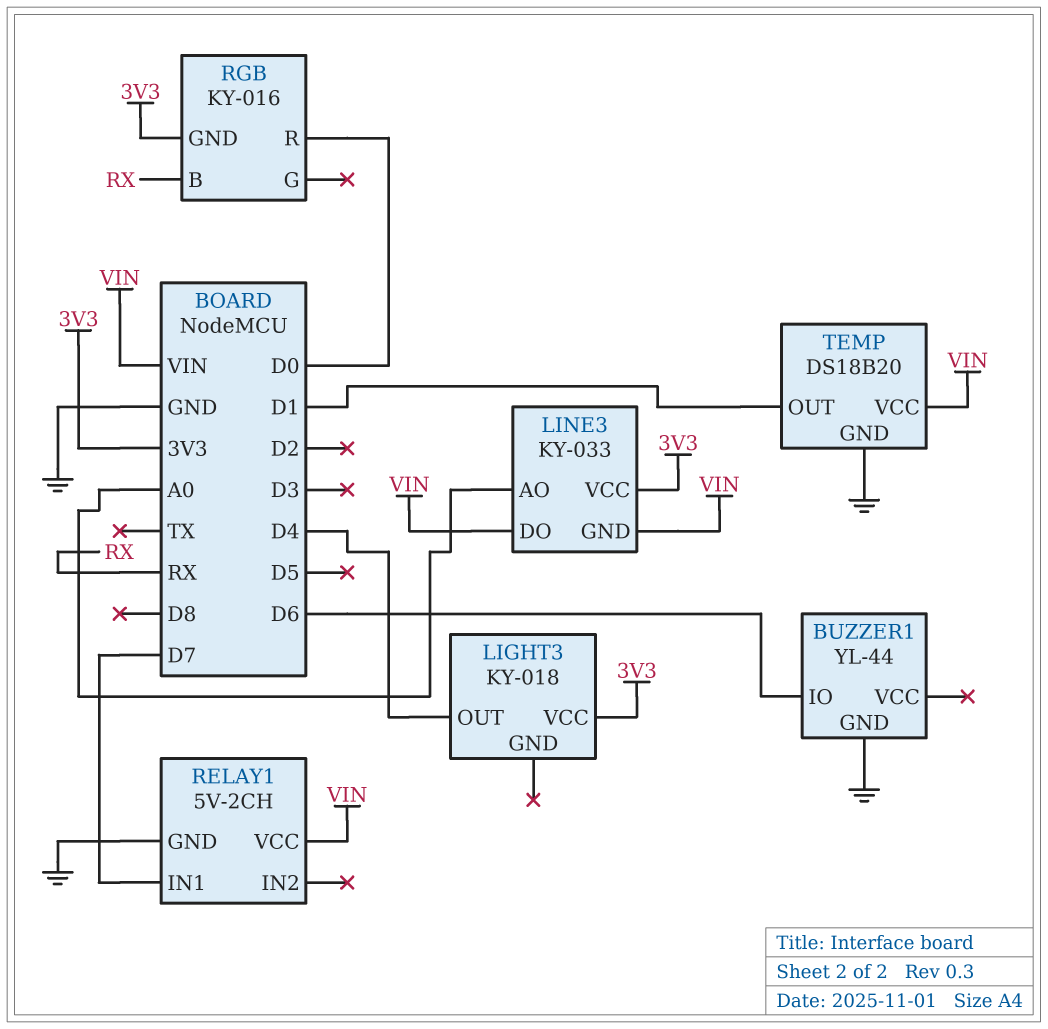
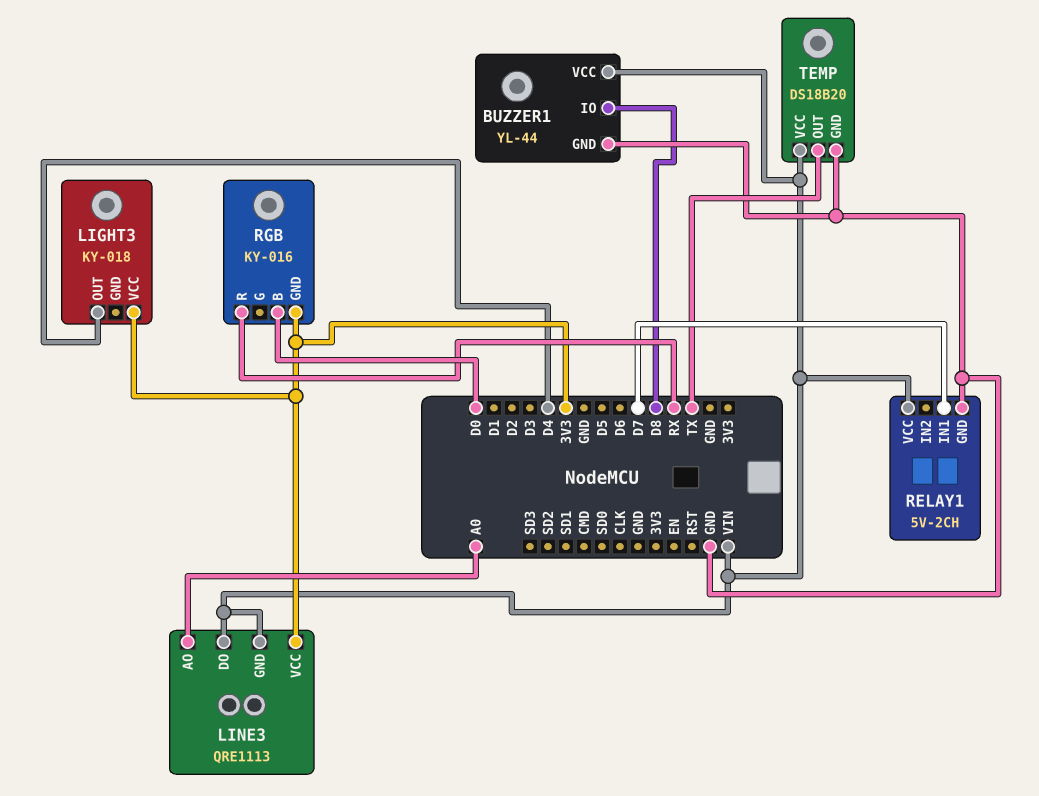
BUZZER1 pin IO: D6 -> D8
BUZZER1 pin VCC: none -> VIN
LINE3: KY-033 -> QRE1113
RGB pin B: RX -> D0
RGB pin R: D0 -> RX
TEMP pin OUT: D1 -> TX

